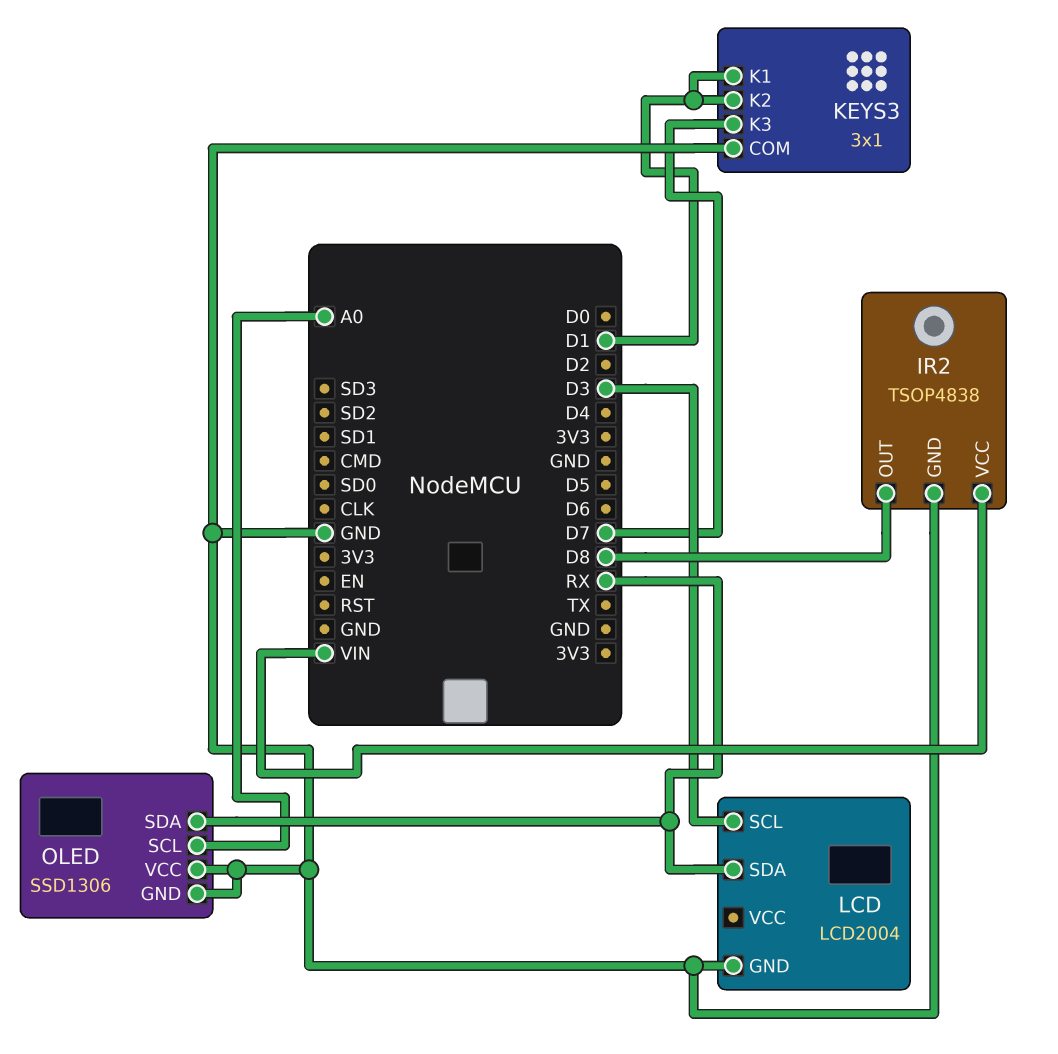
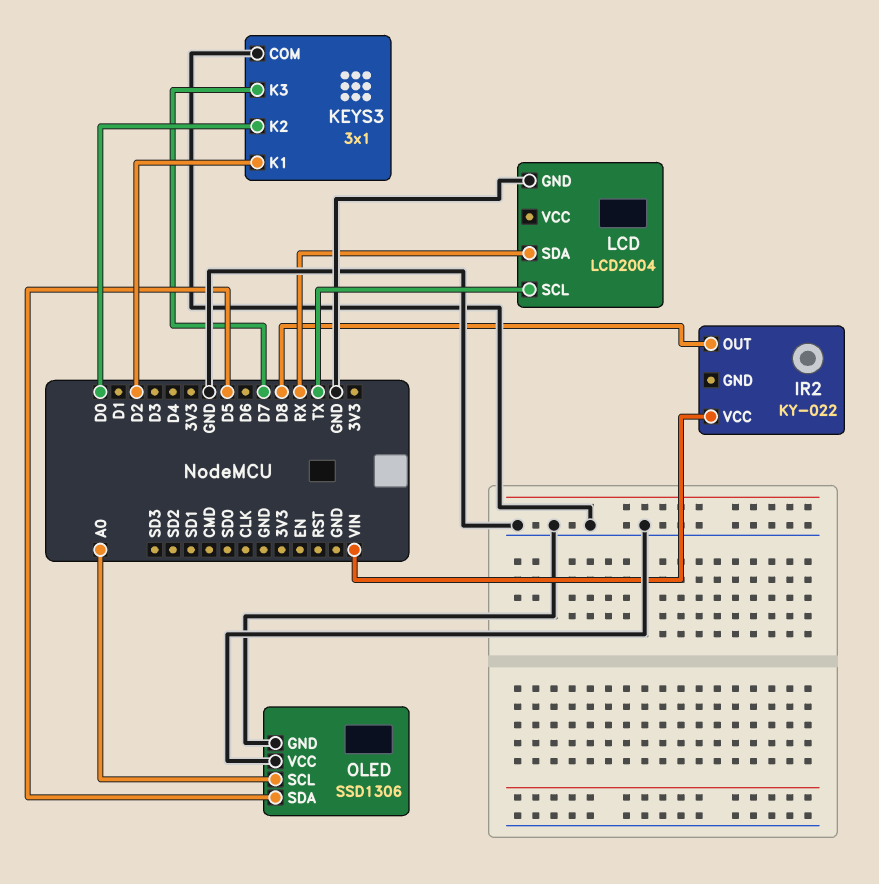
IR2: TSOP4838 -> KY-022
IR2 pin GND: GND -> none
KEYS3 pin K1: D1 -> D2
KEYS3 pin K2: D1 -> D0
LCD pin SCL: D3 -> TX
OLED pin SDA: RX -> D5

